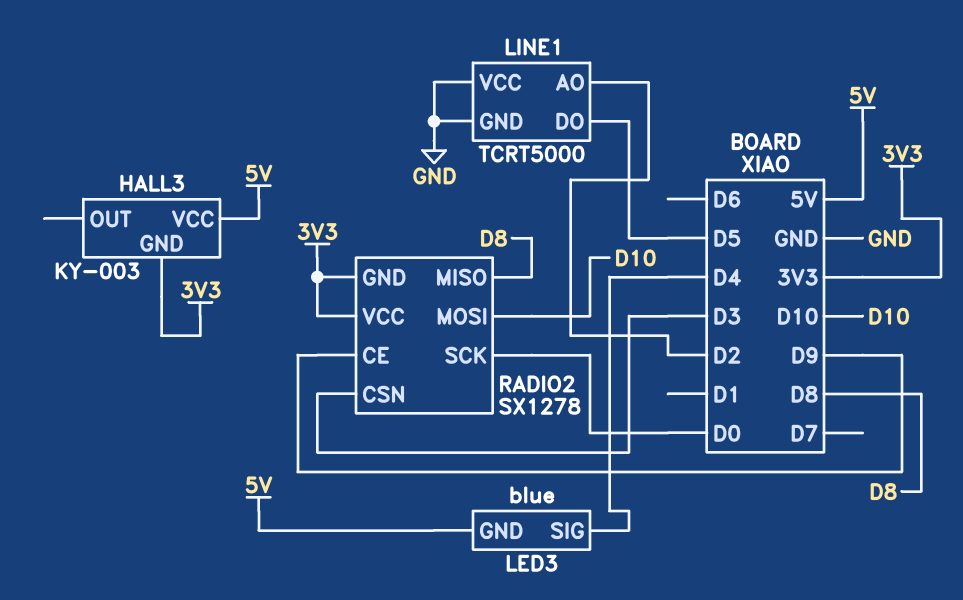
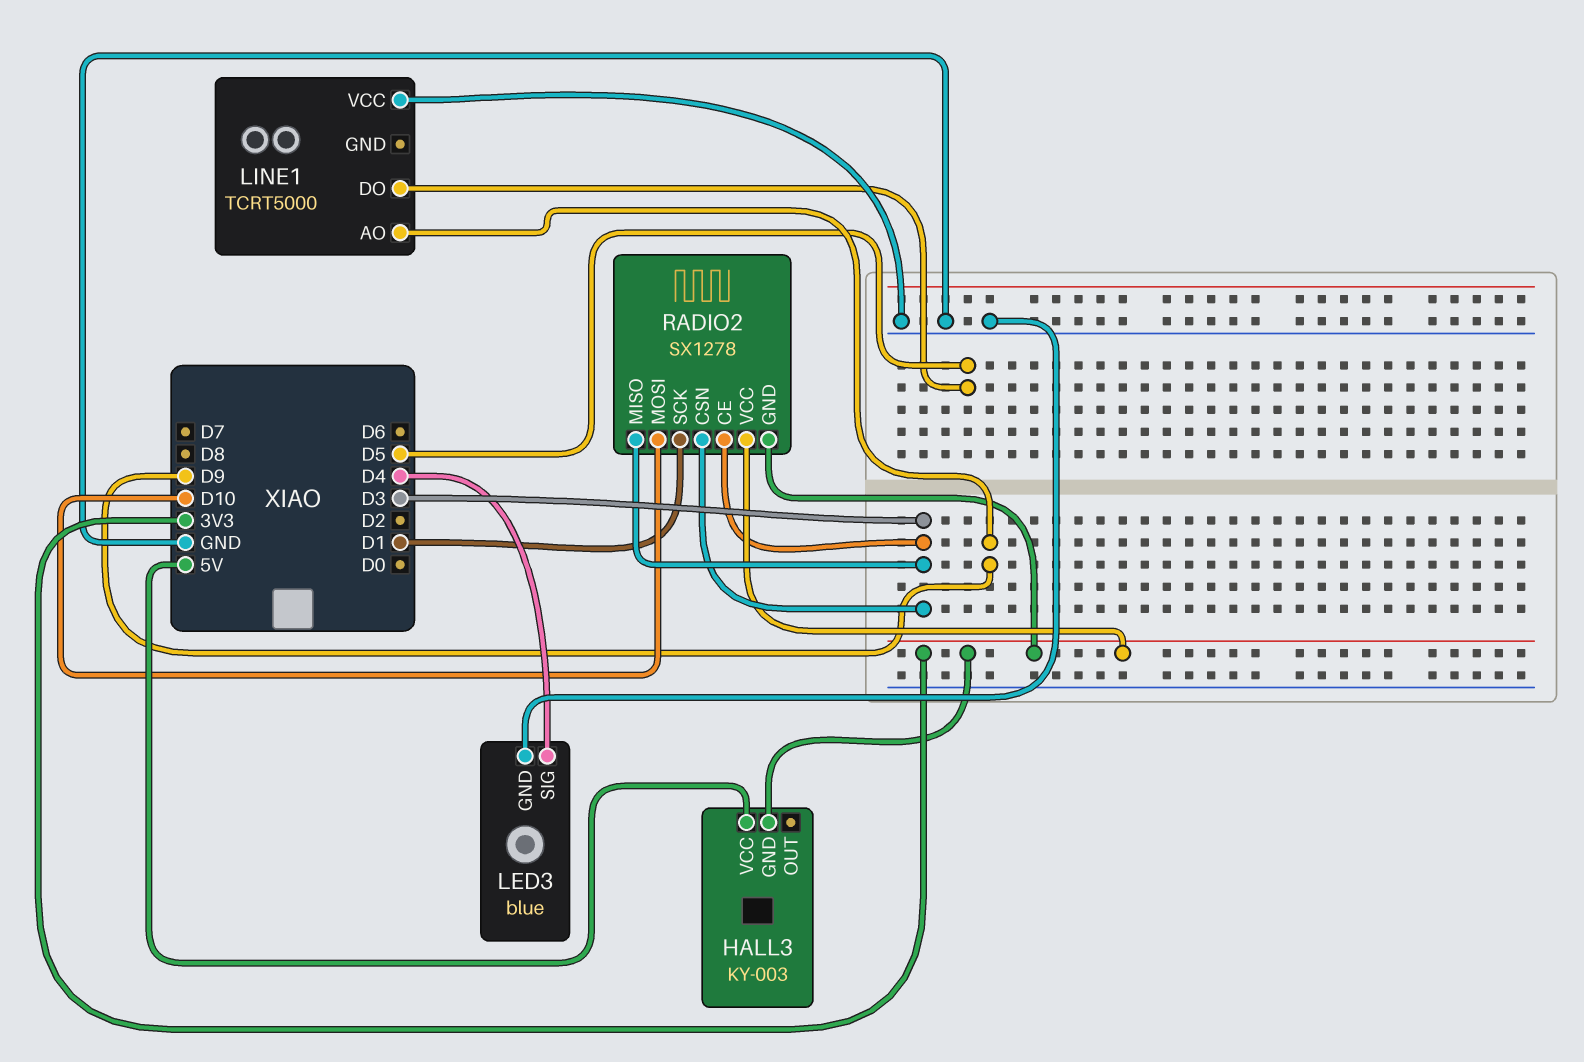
LED3 pin GND: 5V -> GND
LINE1 pin AO: D2 -> D9
LINE1 pin GND: GND -> none
RADIO2 pin CE: D9 -> D3
RADIO2 pin MISO: D8 -> D3
RADIO2 pin SCK: D0 -> D1

